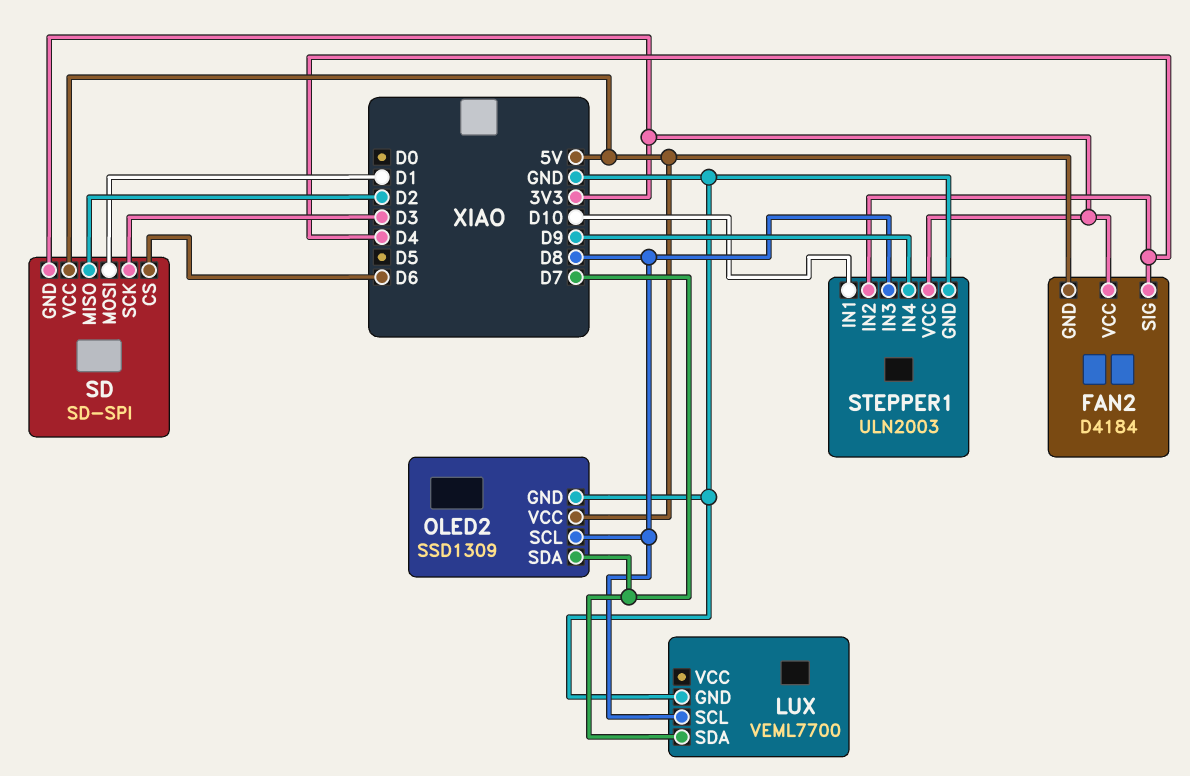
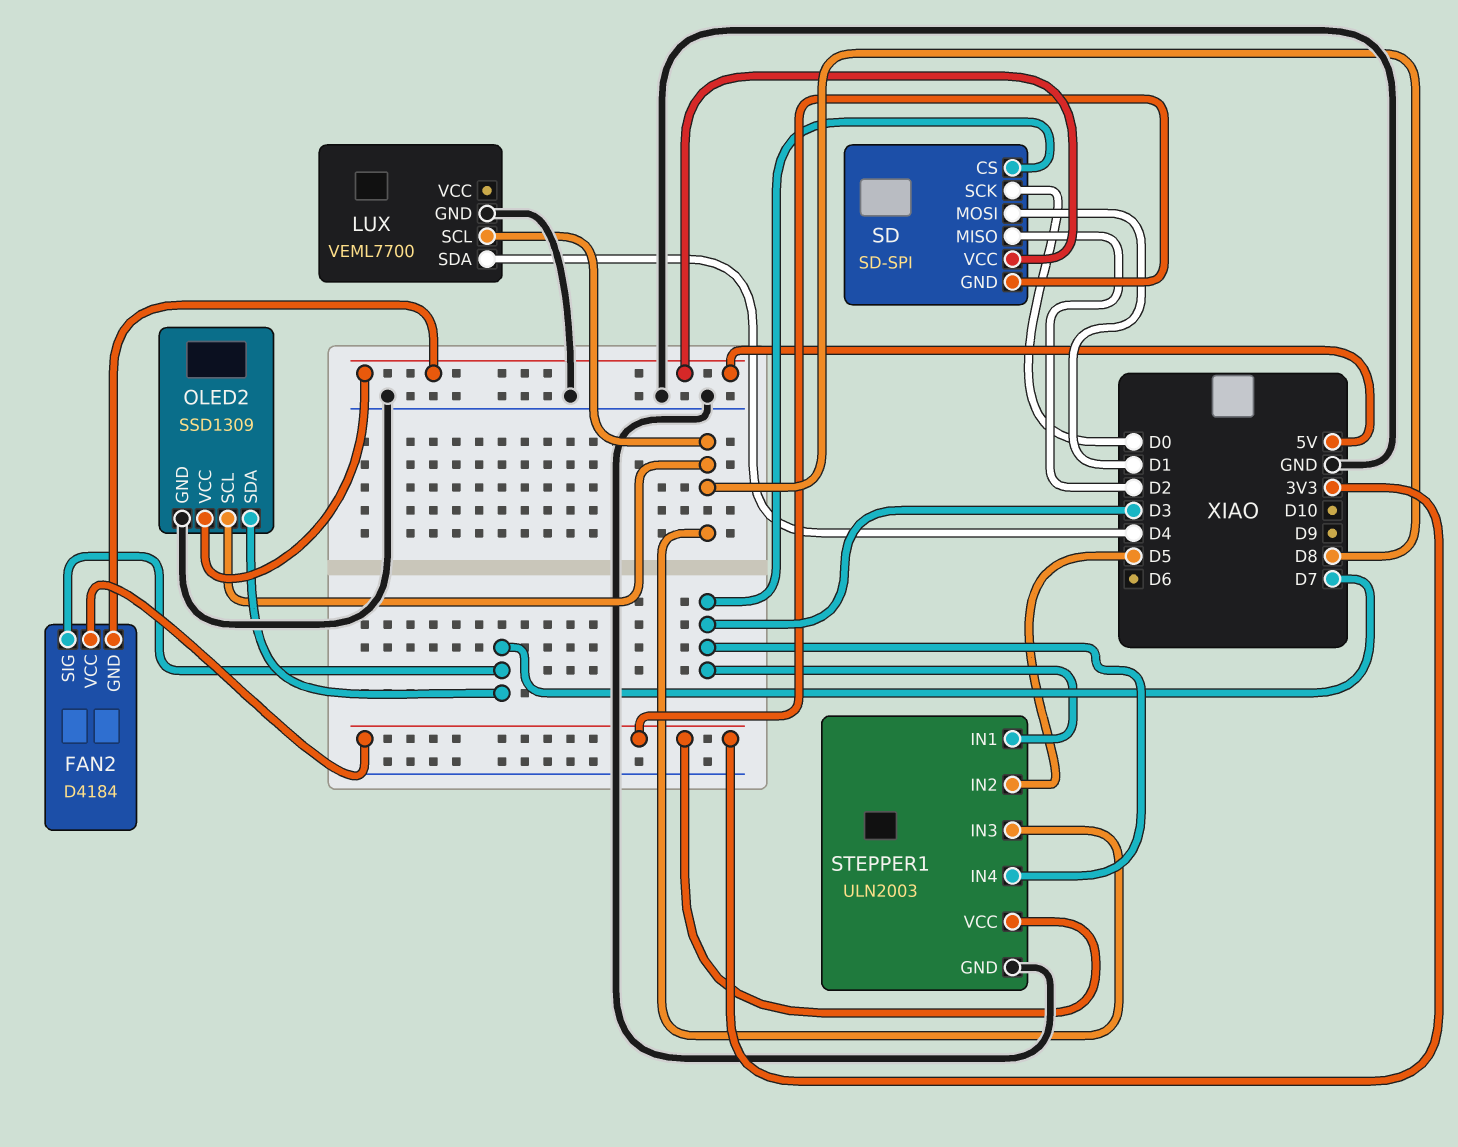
FAN2 pin SIG: D4 -> D7
LUX pin SDA: D7 -> D4
SD pin CS: D6 -> D3
SD pin SCK: D3 -> D0
STEPPER1 pin IN1: D10 -> D3
STEPPER1 pin IN2: D4 -> D5
STEPPER1 pin IN4: D9 -> D3

